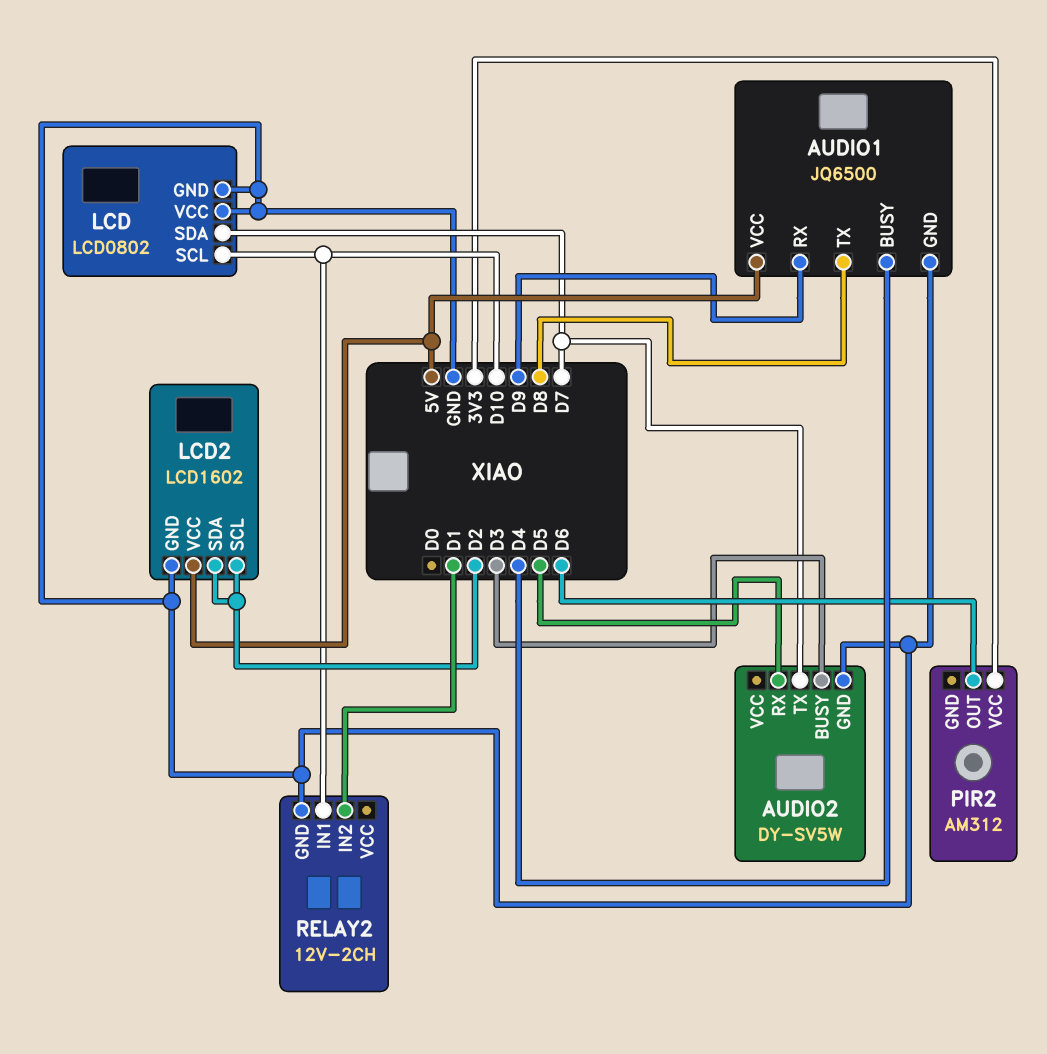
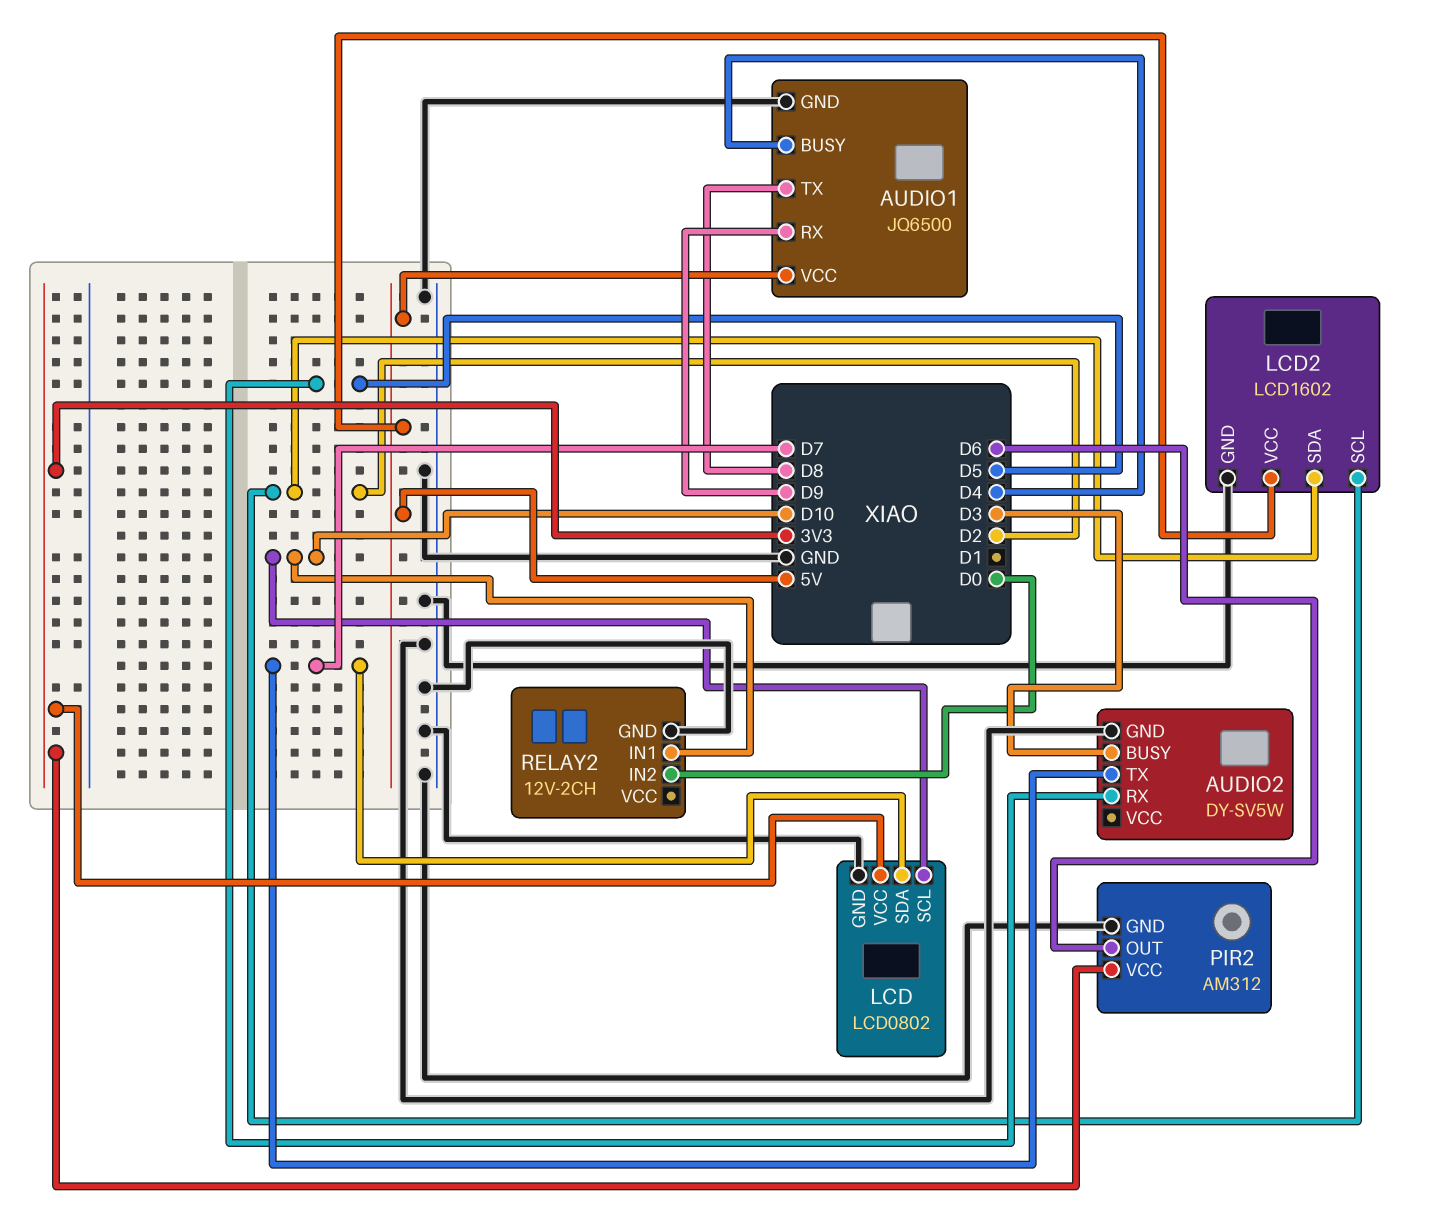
LCD pin VCC: GND -> 3V3
PIR2 pin GND: none -> GND
RELAY2 pin IN2: D1 -> D0

